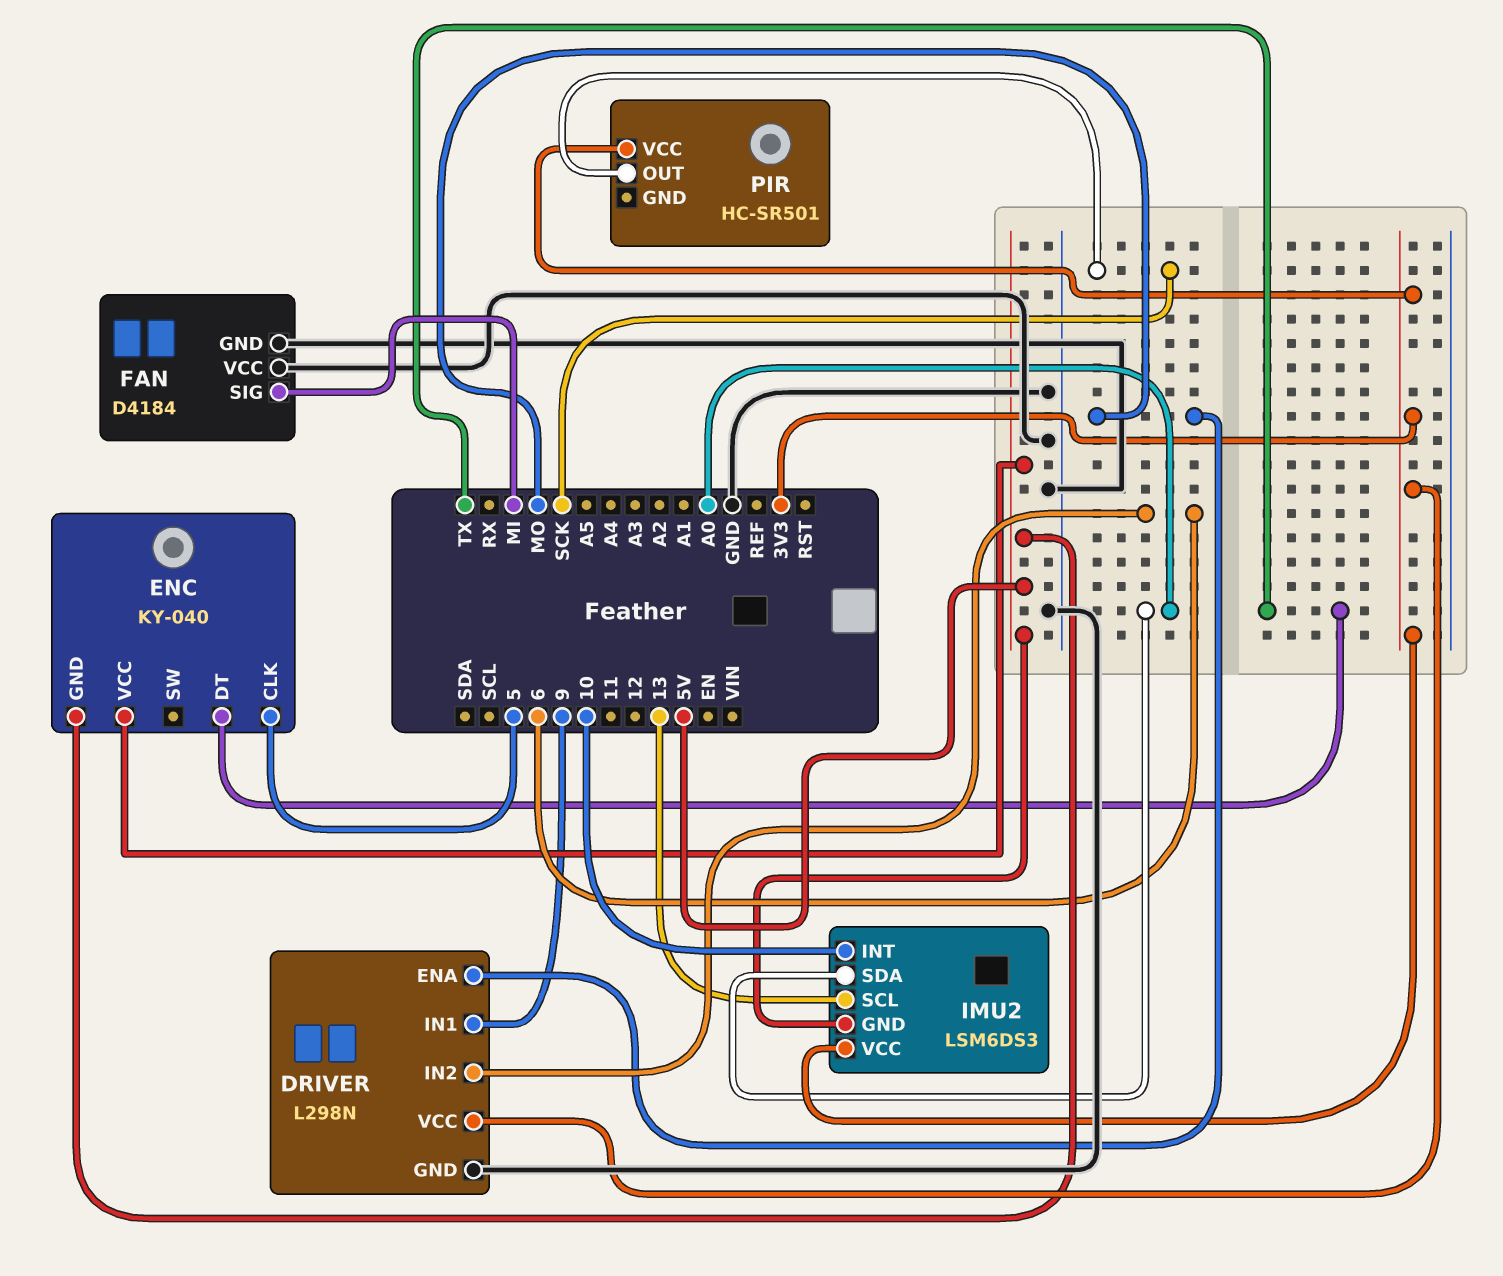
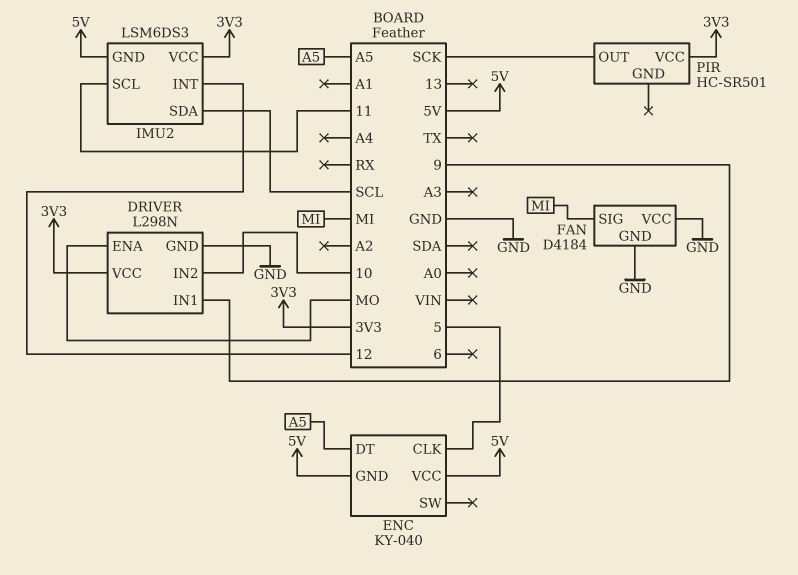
DRIVER pin IN2: 6 -> 10
ENC pin DT: TX -> A5
IMU2 pin INT: 10 -> 12
IMU2 pin SCL: 13 -> 11
IMU2 pin SDA: A0 -> SCL

